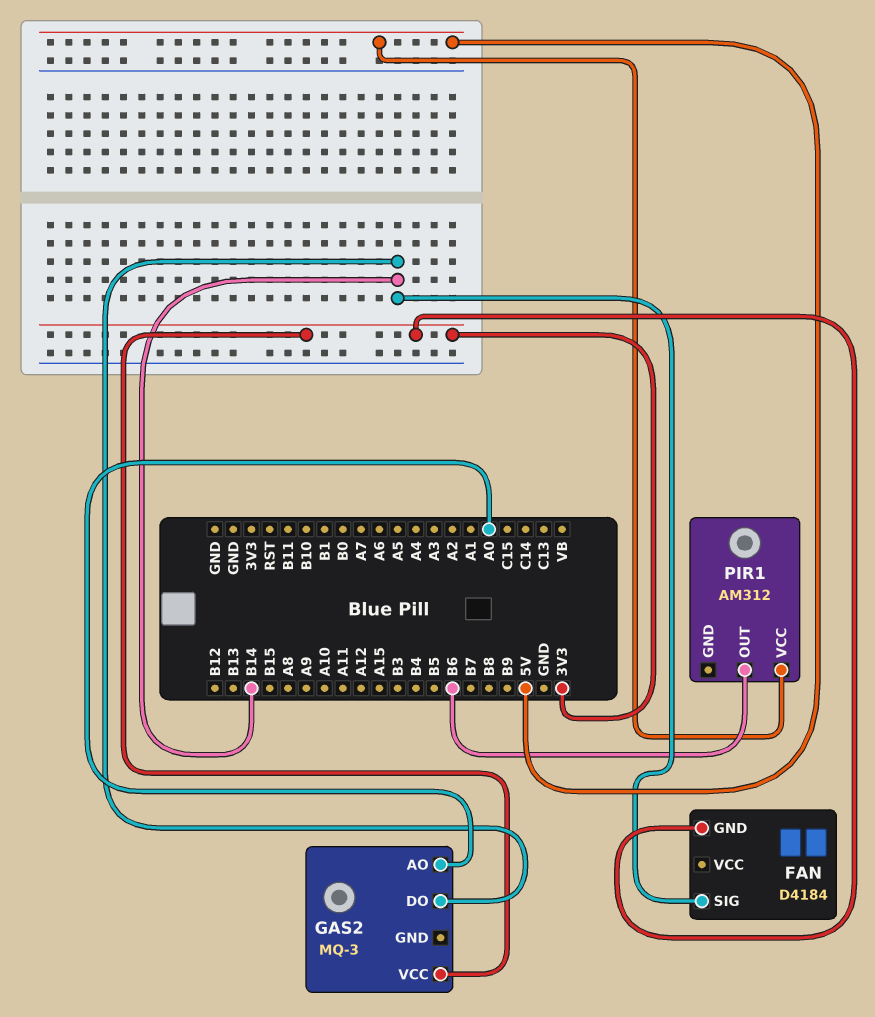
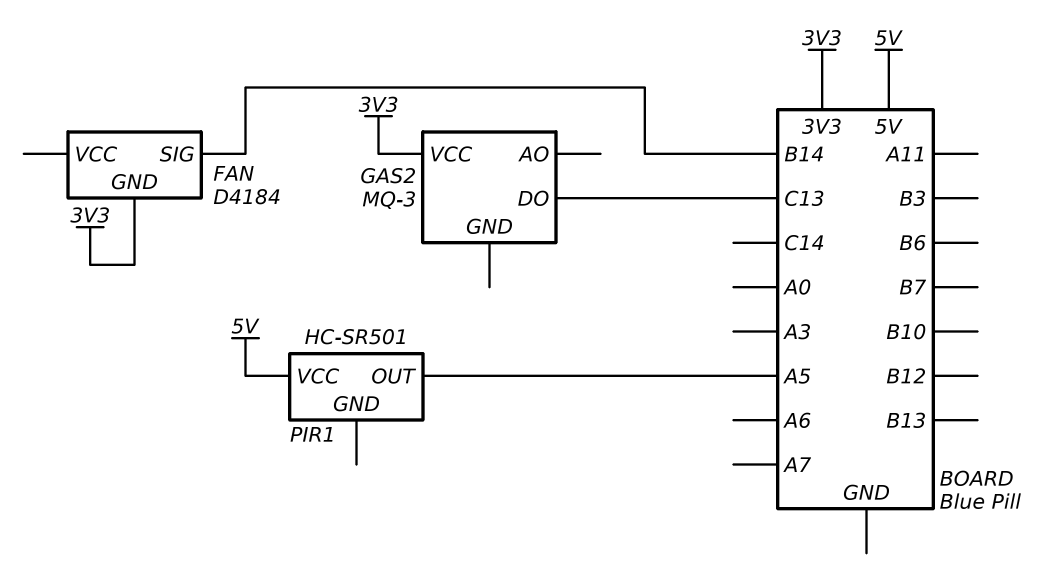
GAS2 pin AO: A0 -> none
GAS2 pin DO: B14 -> C13
PIR1: AM312 -> HC-SR501
PIR1 pin OUT: B6 -> A5

